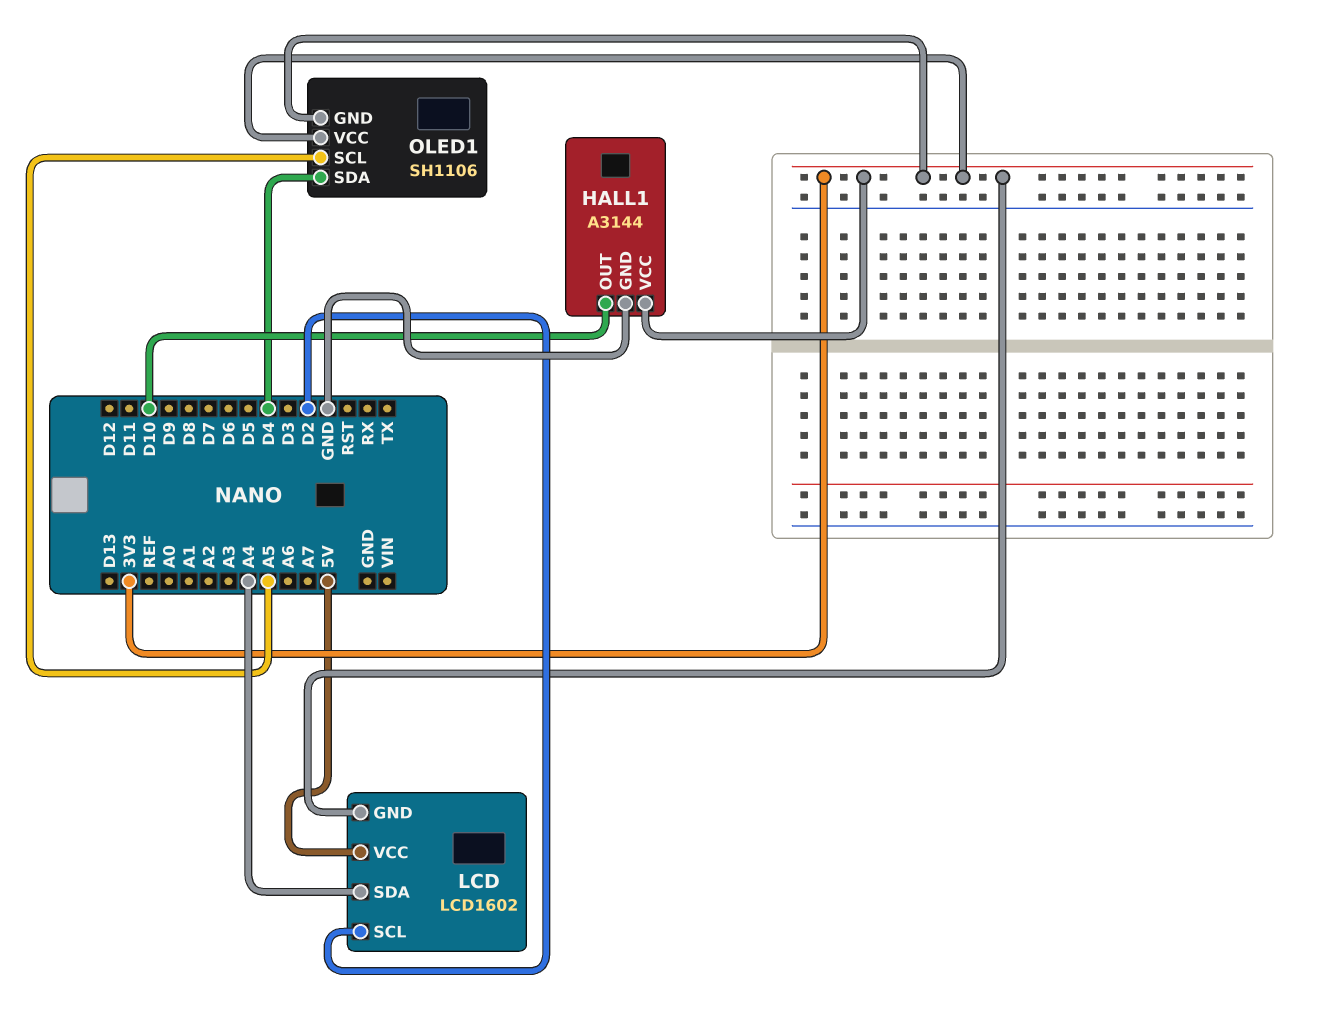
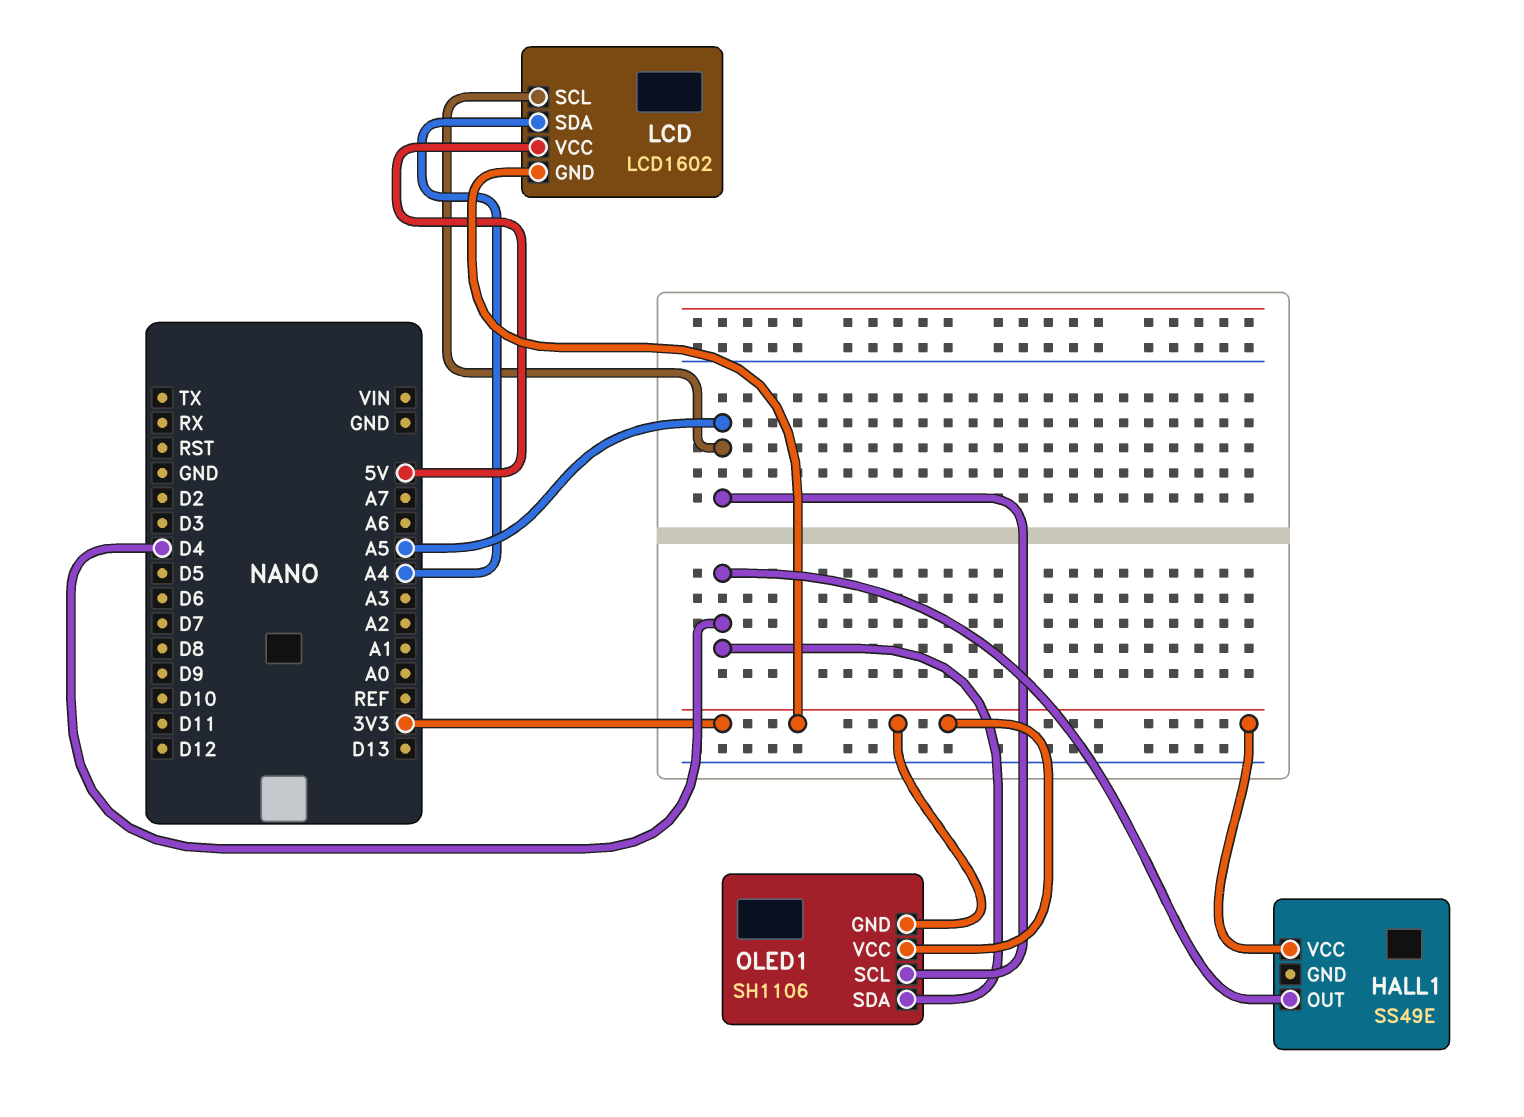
HALL1: A3144 -> SS49E
HALL1 pin GND: GND -> none
HALL1 pin OUT: D10 -> D4
LCD pin SCL: D2 -> A5

